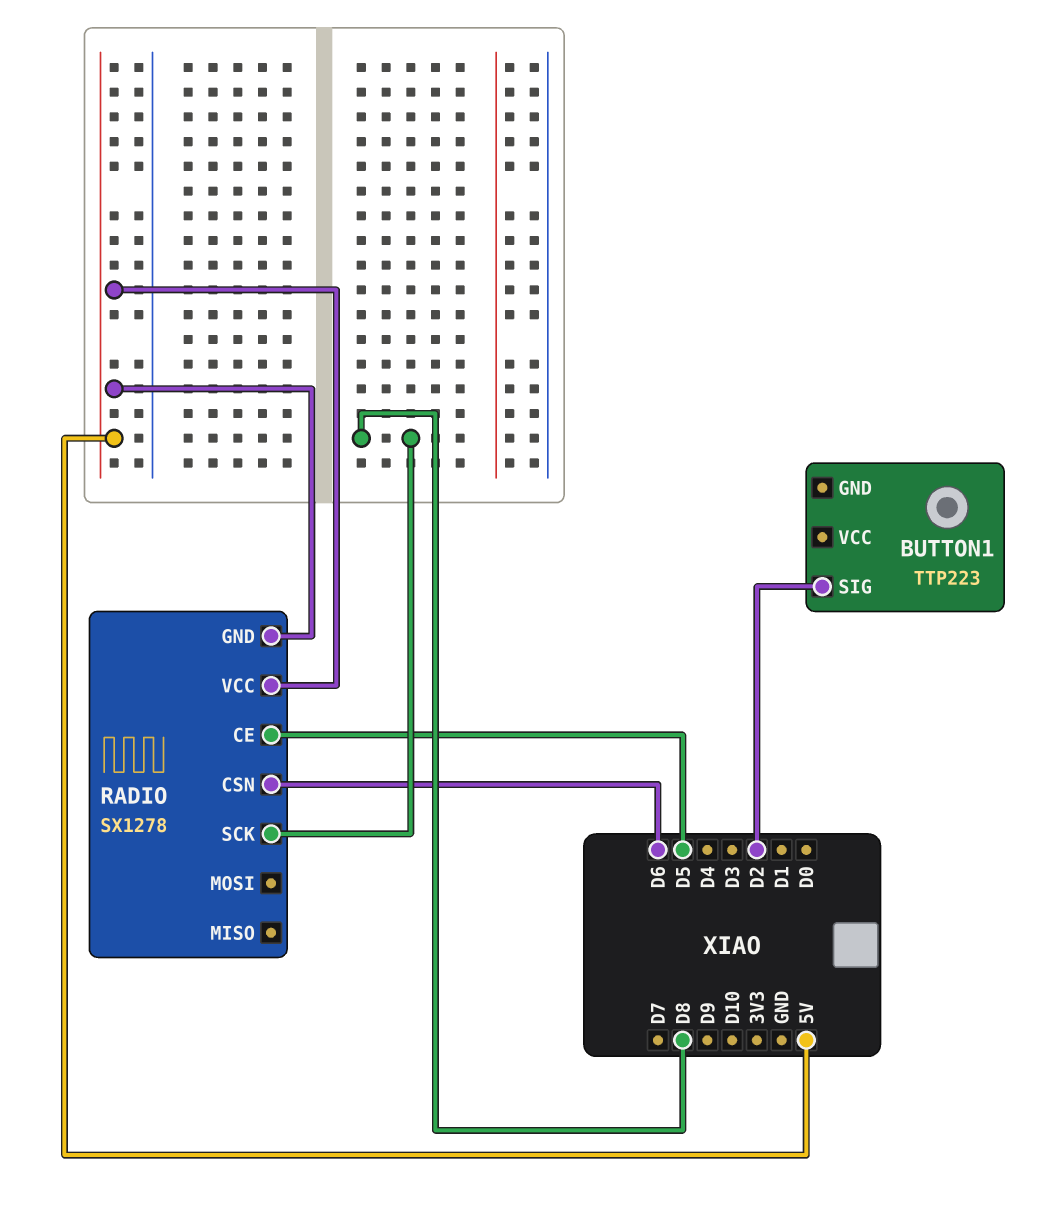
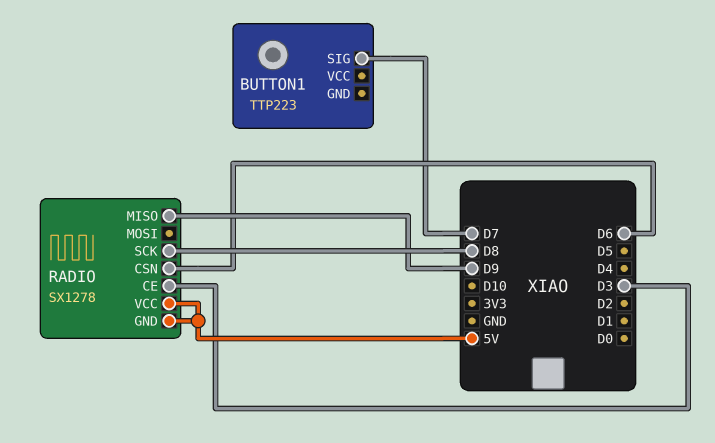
BUTTON1 pin SIG: D2 -> D7
RADIO pin CE: D5 -> D3
RADIO pin MISO: none -> D9

